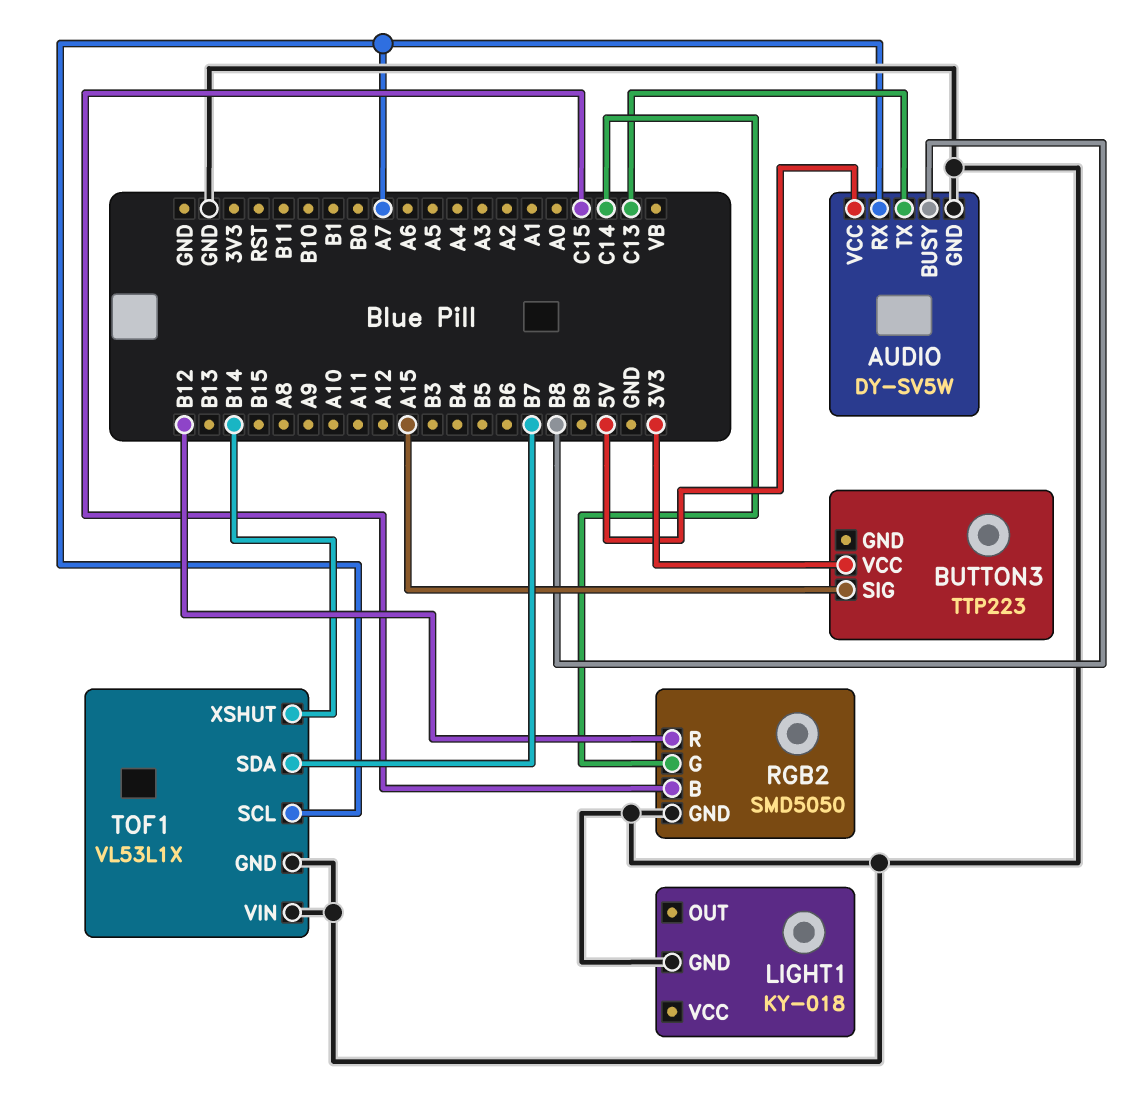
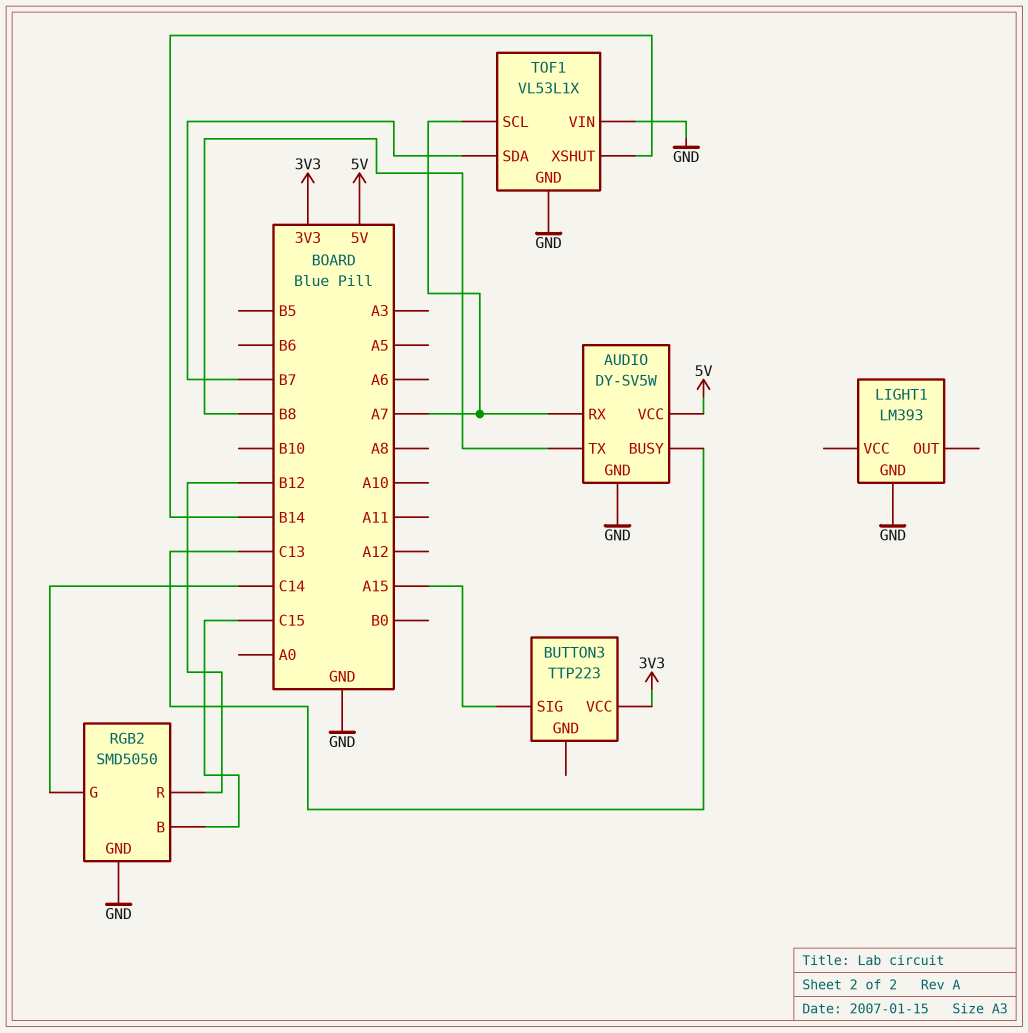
AUDIO pin BUSY: B8 -> C13
AUDIO pin TX: C13 -> B8
LIGHT1: KY-018 -> LM393

